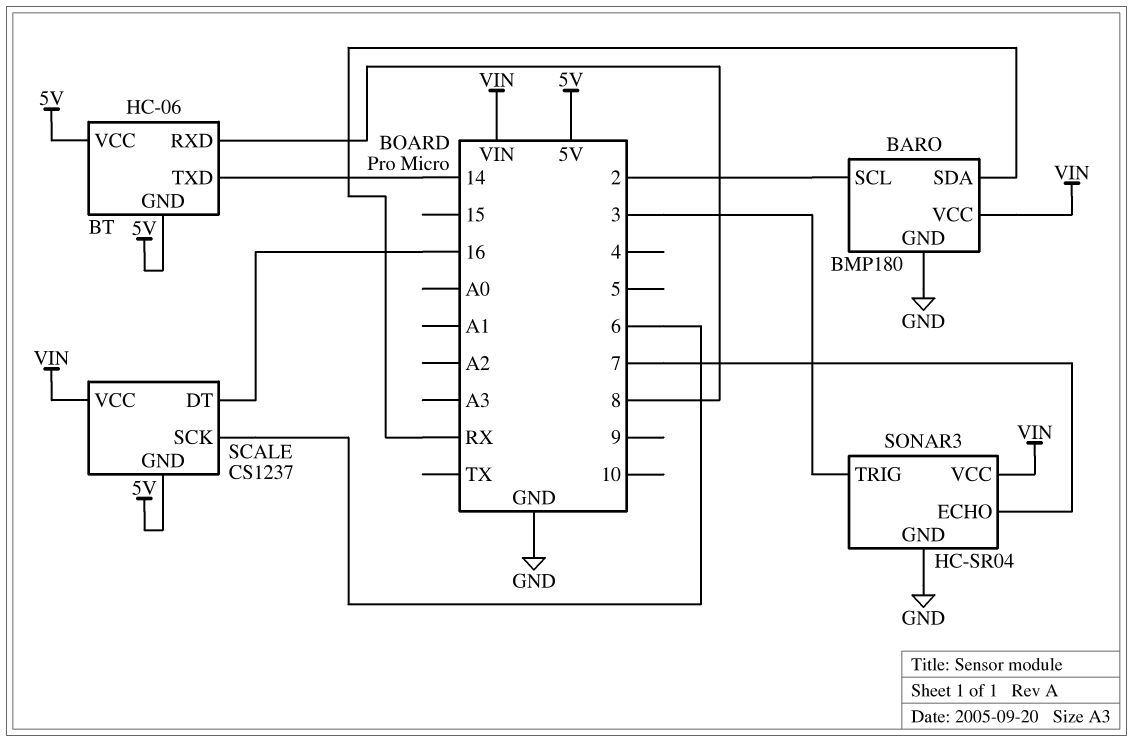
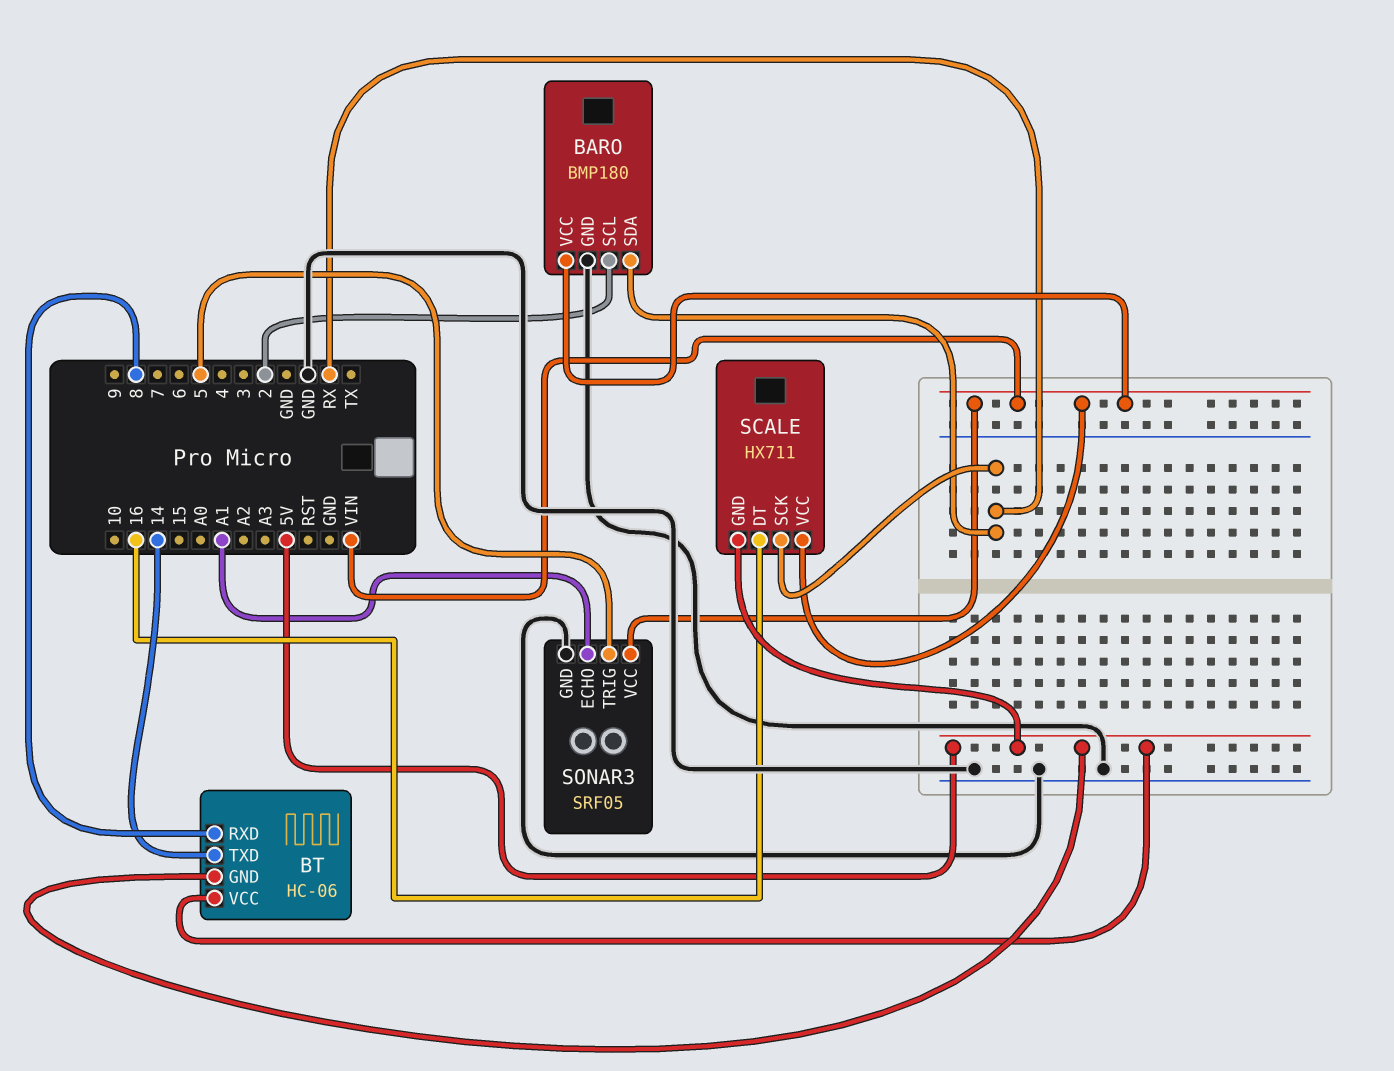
SCALE: CS1237 -> HX711
SCALE pin SCK: 6 -> RX
SONAR3: HC-SR04 -> SRF05
SONAR3 pin ECHO: 7 -> A1
SONAR3 pin TRIG: 3 -> 5

